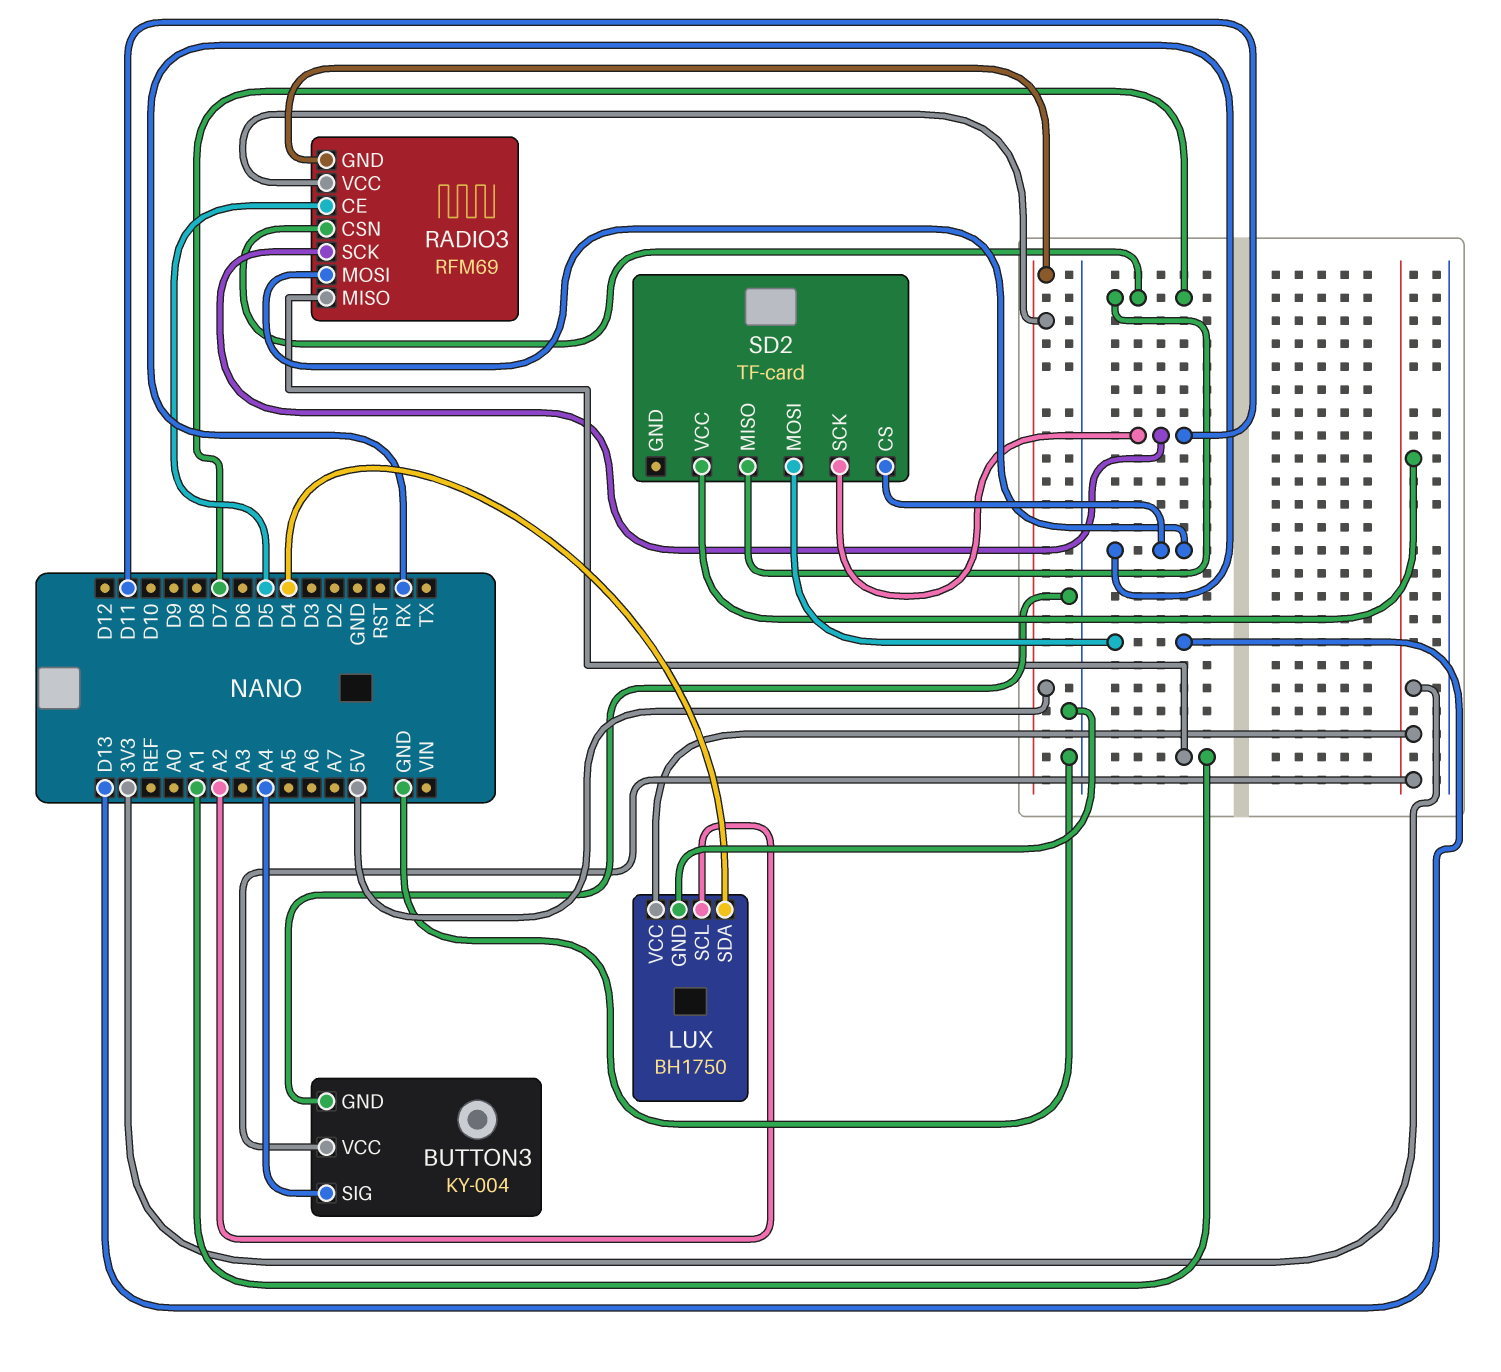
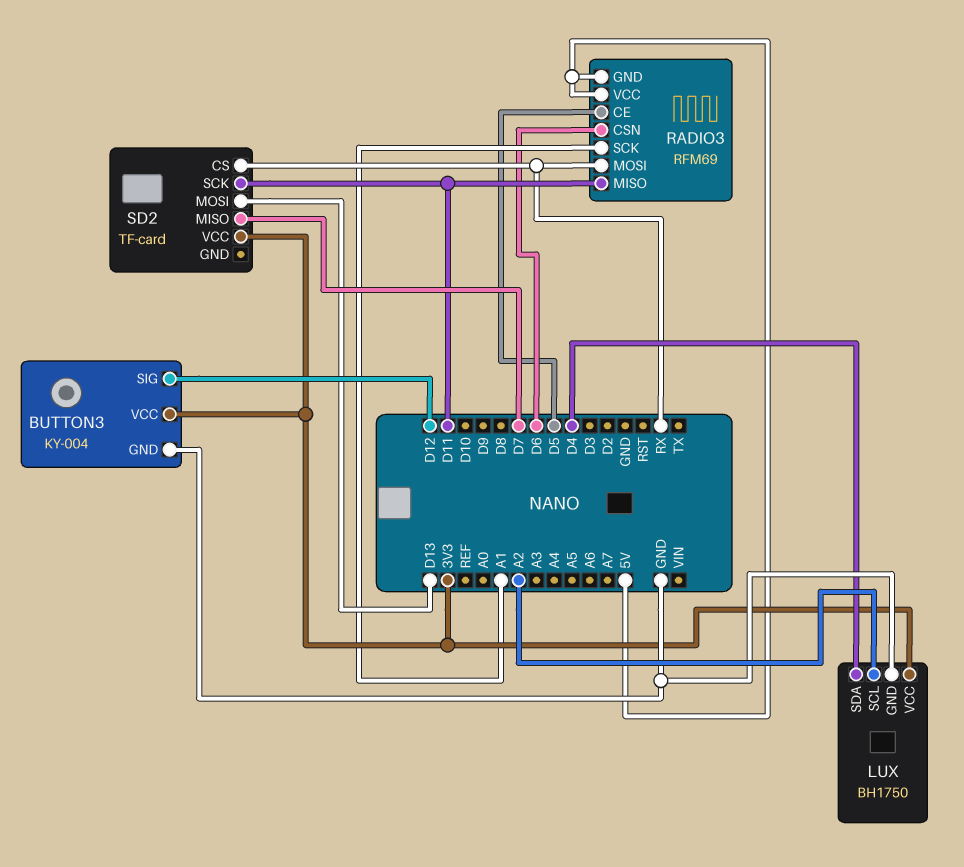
BUTTON3 pin SIG: A4 -> D12
RADIO3 pin CSN: D7 -> D6
RADIO3 pin MISO: A1 -> D11
RADIO3 pin SCK: D11 -> A1

